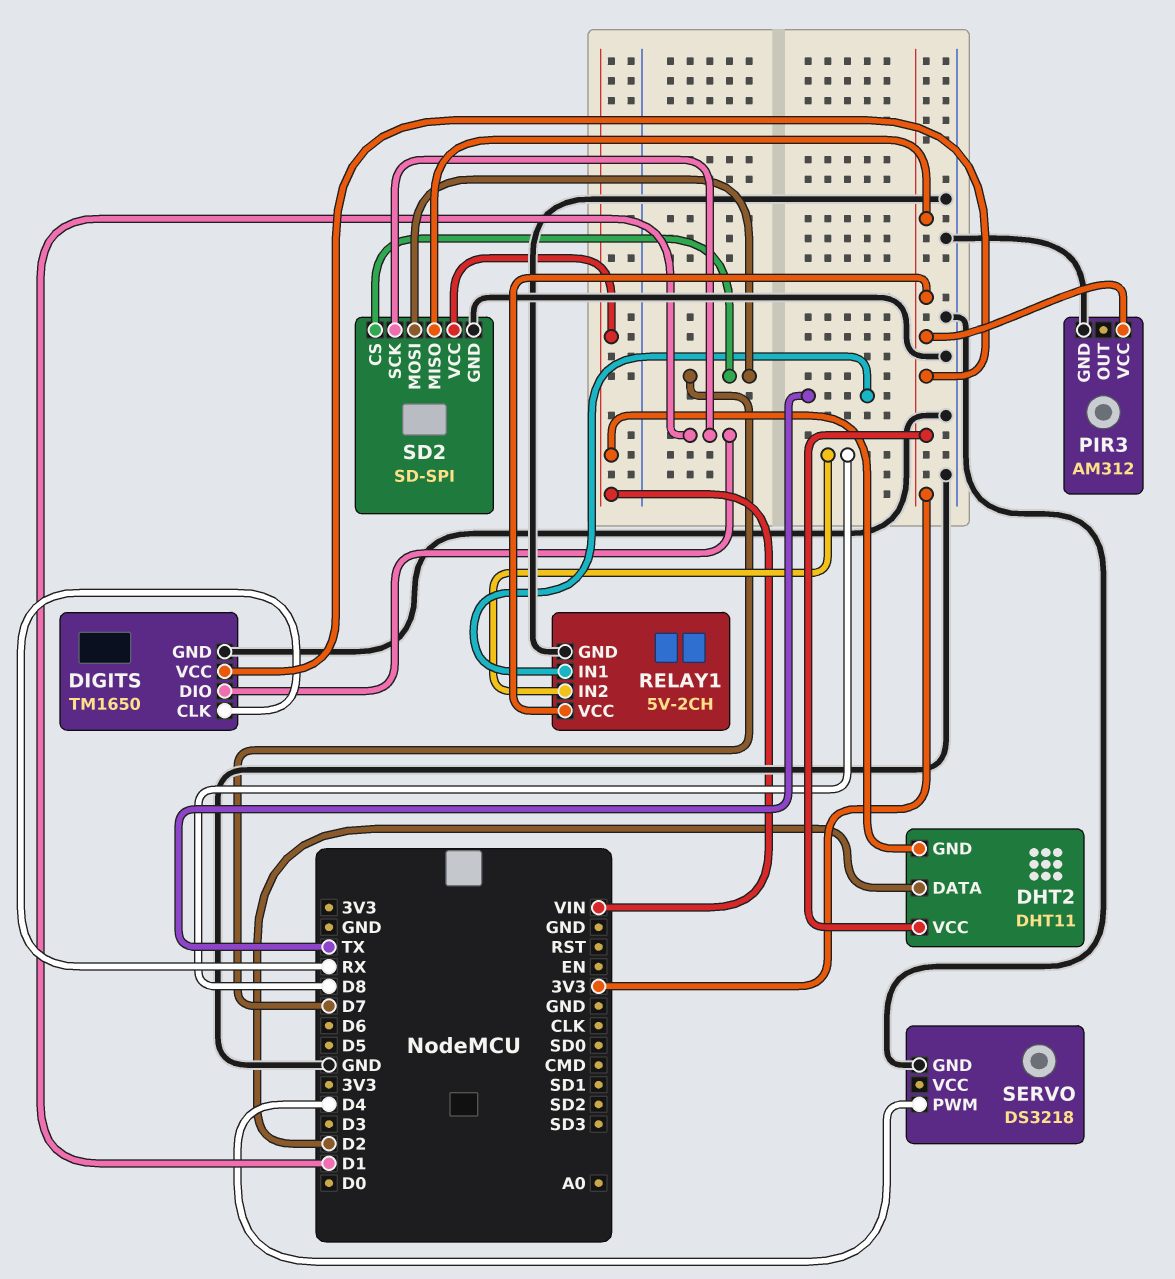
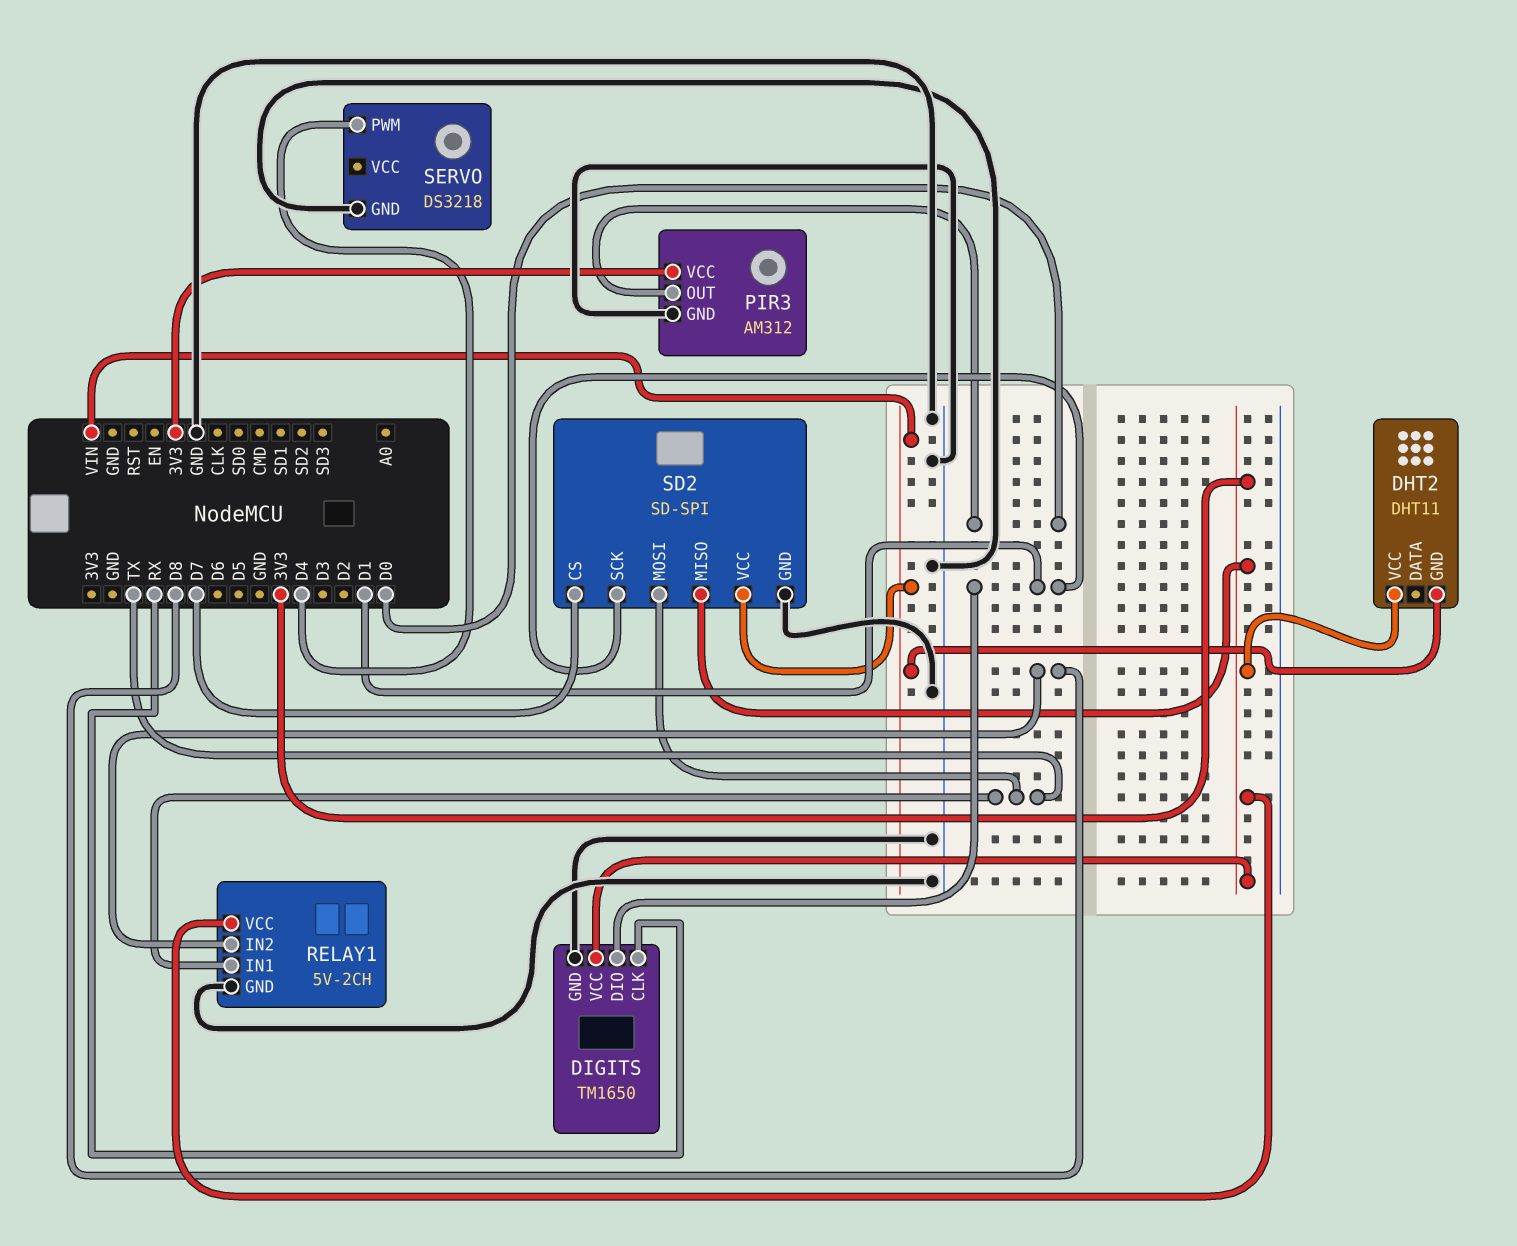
DHT2 pin DATA: D2 -> none
PIR3 pin OUT: none -> D0
SD2 pin MOSI: D7 -> TX

